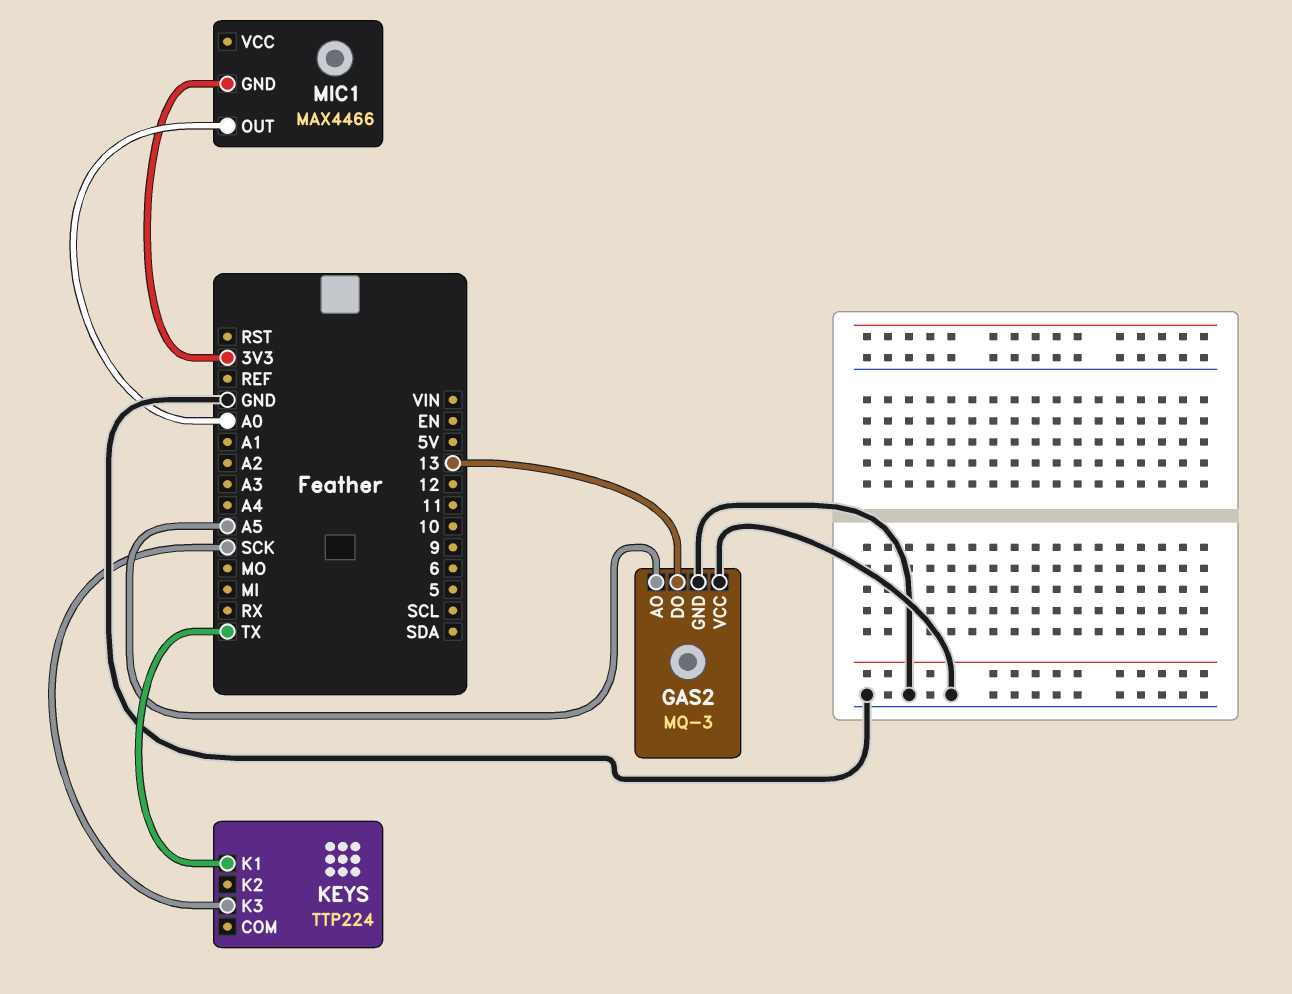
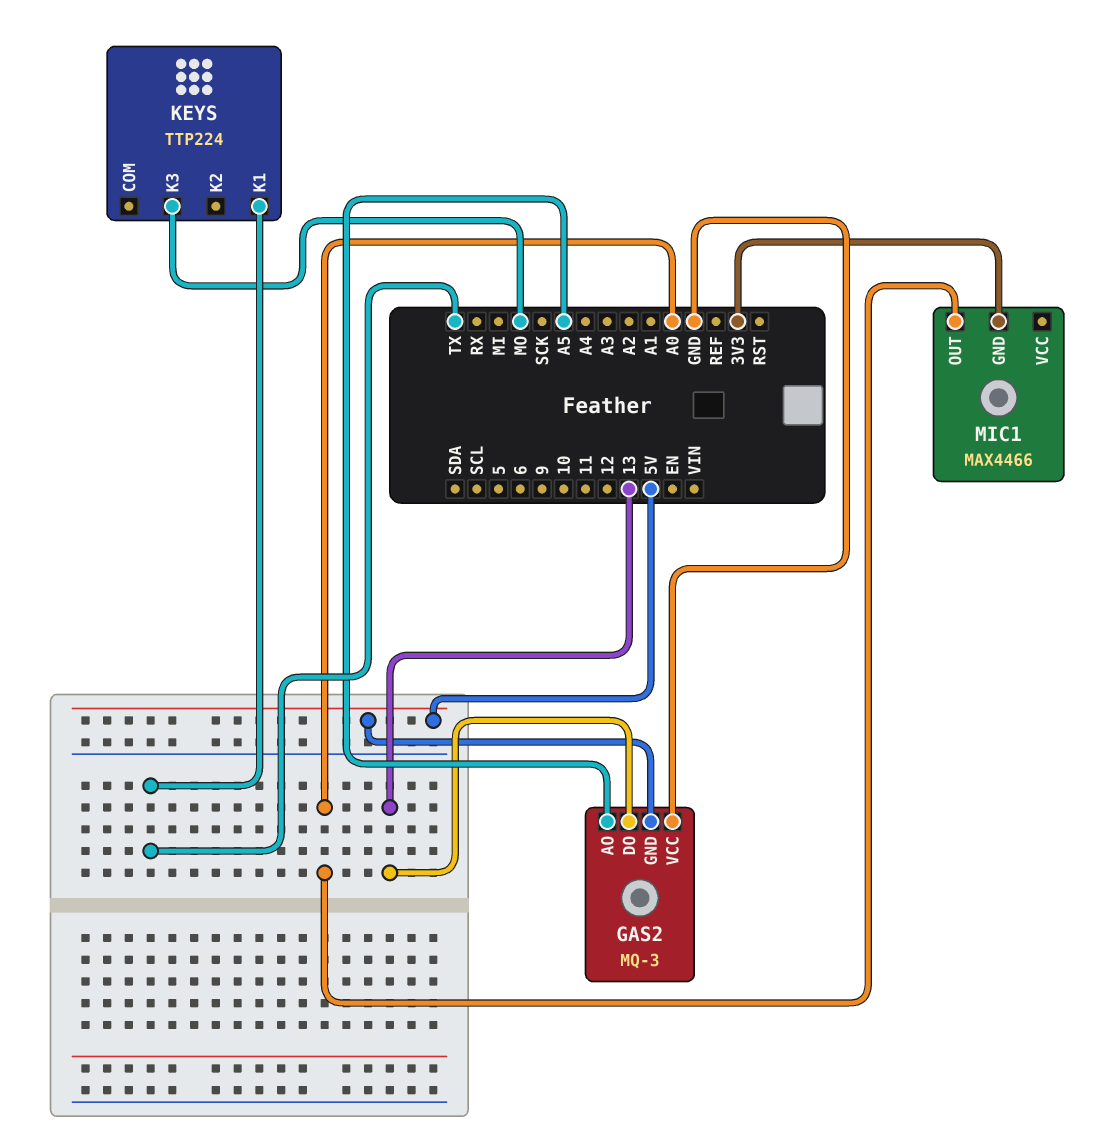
GAS2 pin GND: GND -> 5V
KEYS pin K3: SCK -> MO

